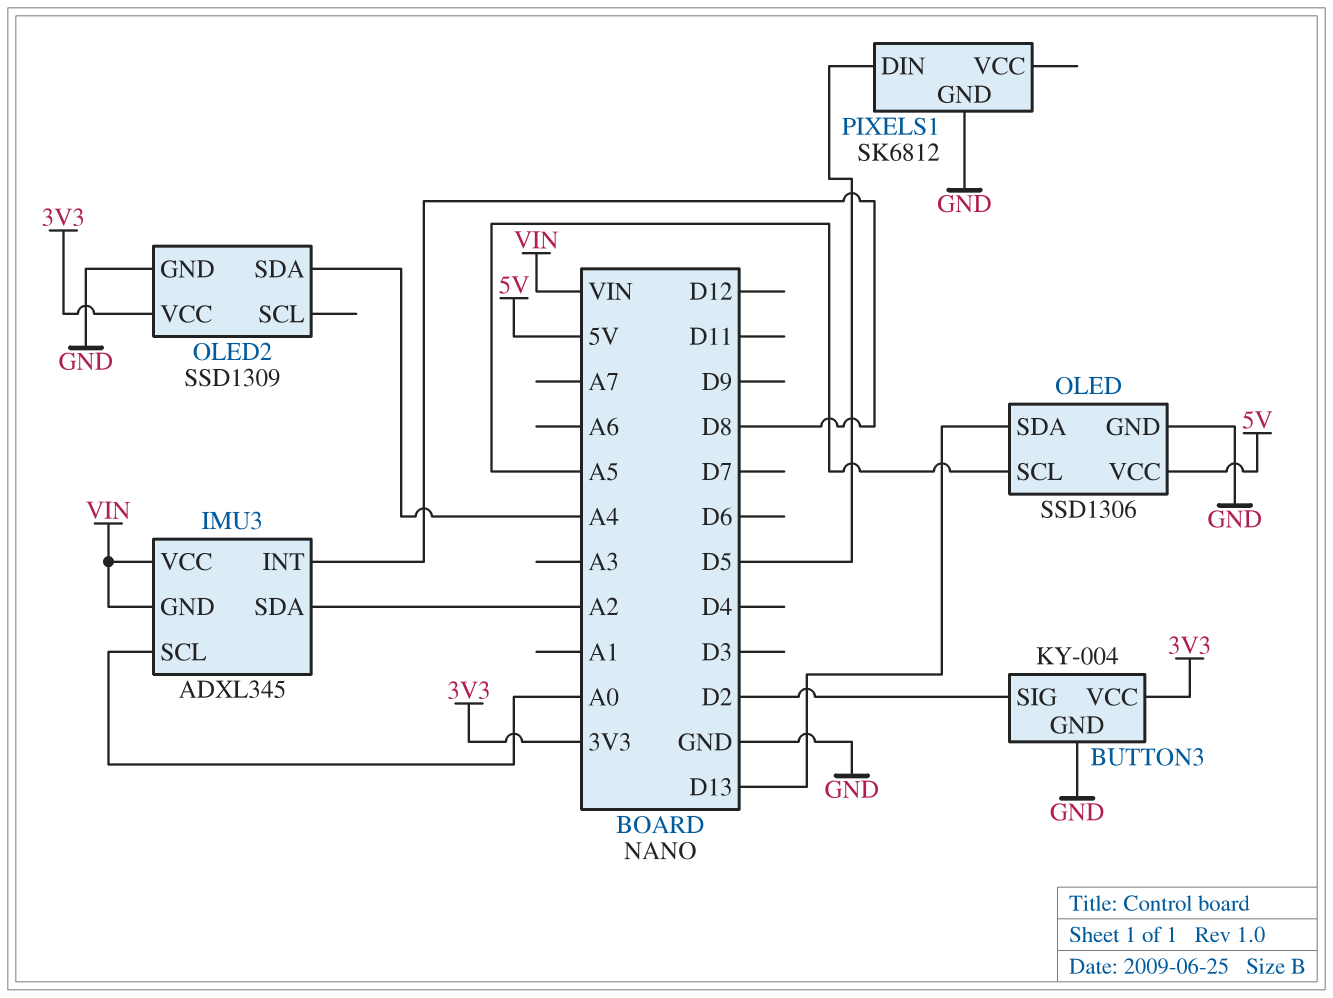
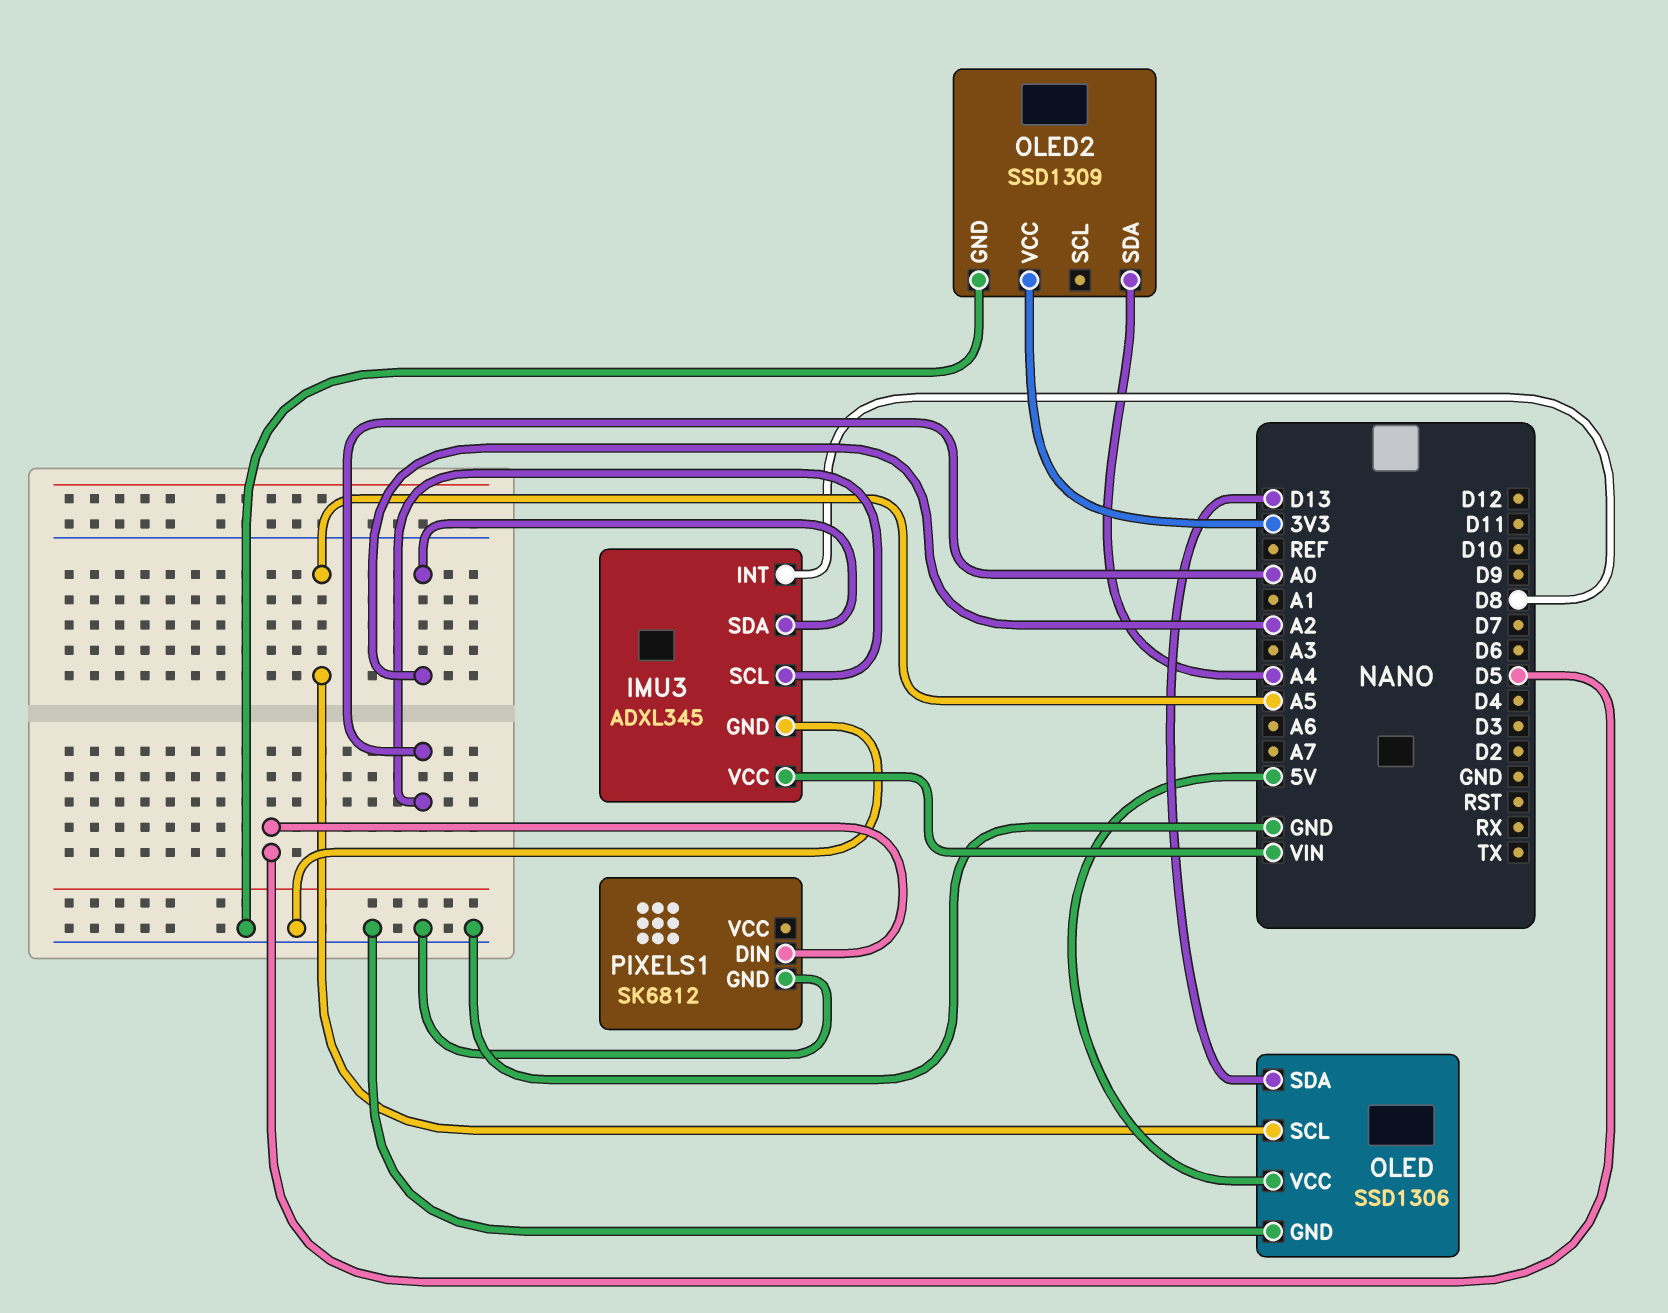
BUTTON3: KY-004 -> none
BUTTON3 pin GND: GND -> none
BUTTON3 pin SIG: D2 -> none
BUTTON3 pin VCC: 3V3 -> none
IMU3 pin GND: VIN -> GND

